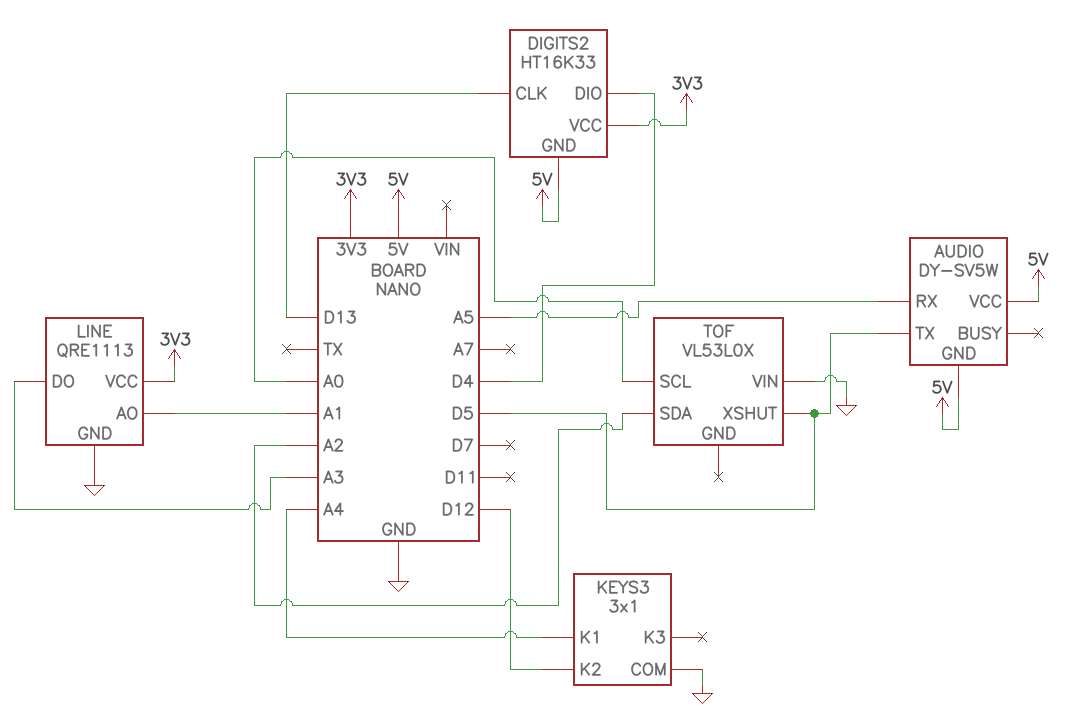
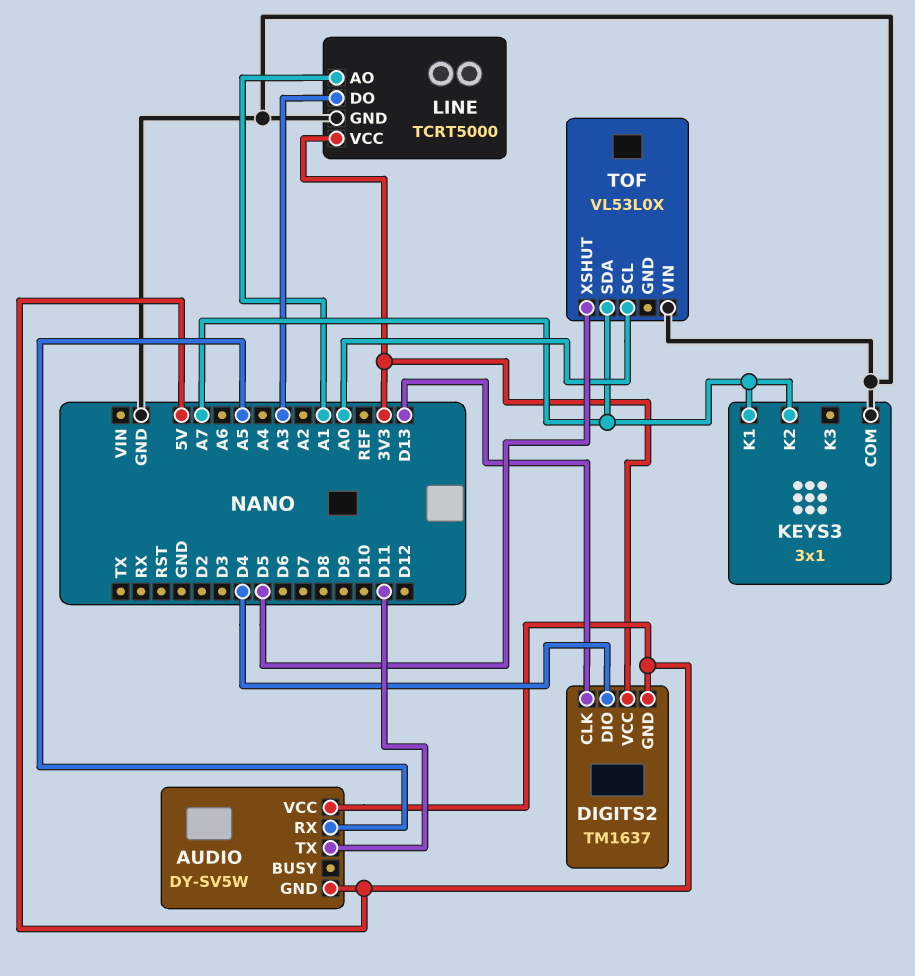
AUDIO pin TX: D5 -> D11
DIGITS2: HT16K33 -> TM1637
KEYS3 pin K1: A4 -> A7
KEYS3 pin K2: D12 -> A7
LINE: QRE1113 -> TCRT5000
TOF pin SDA: A2 -> A7

